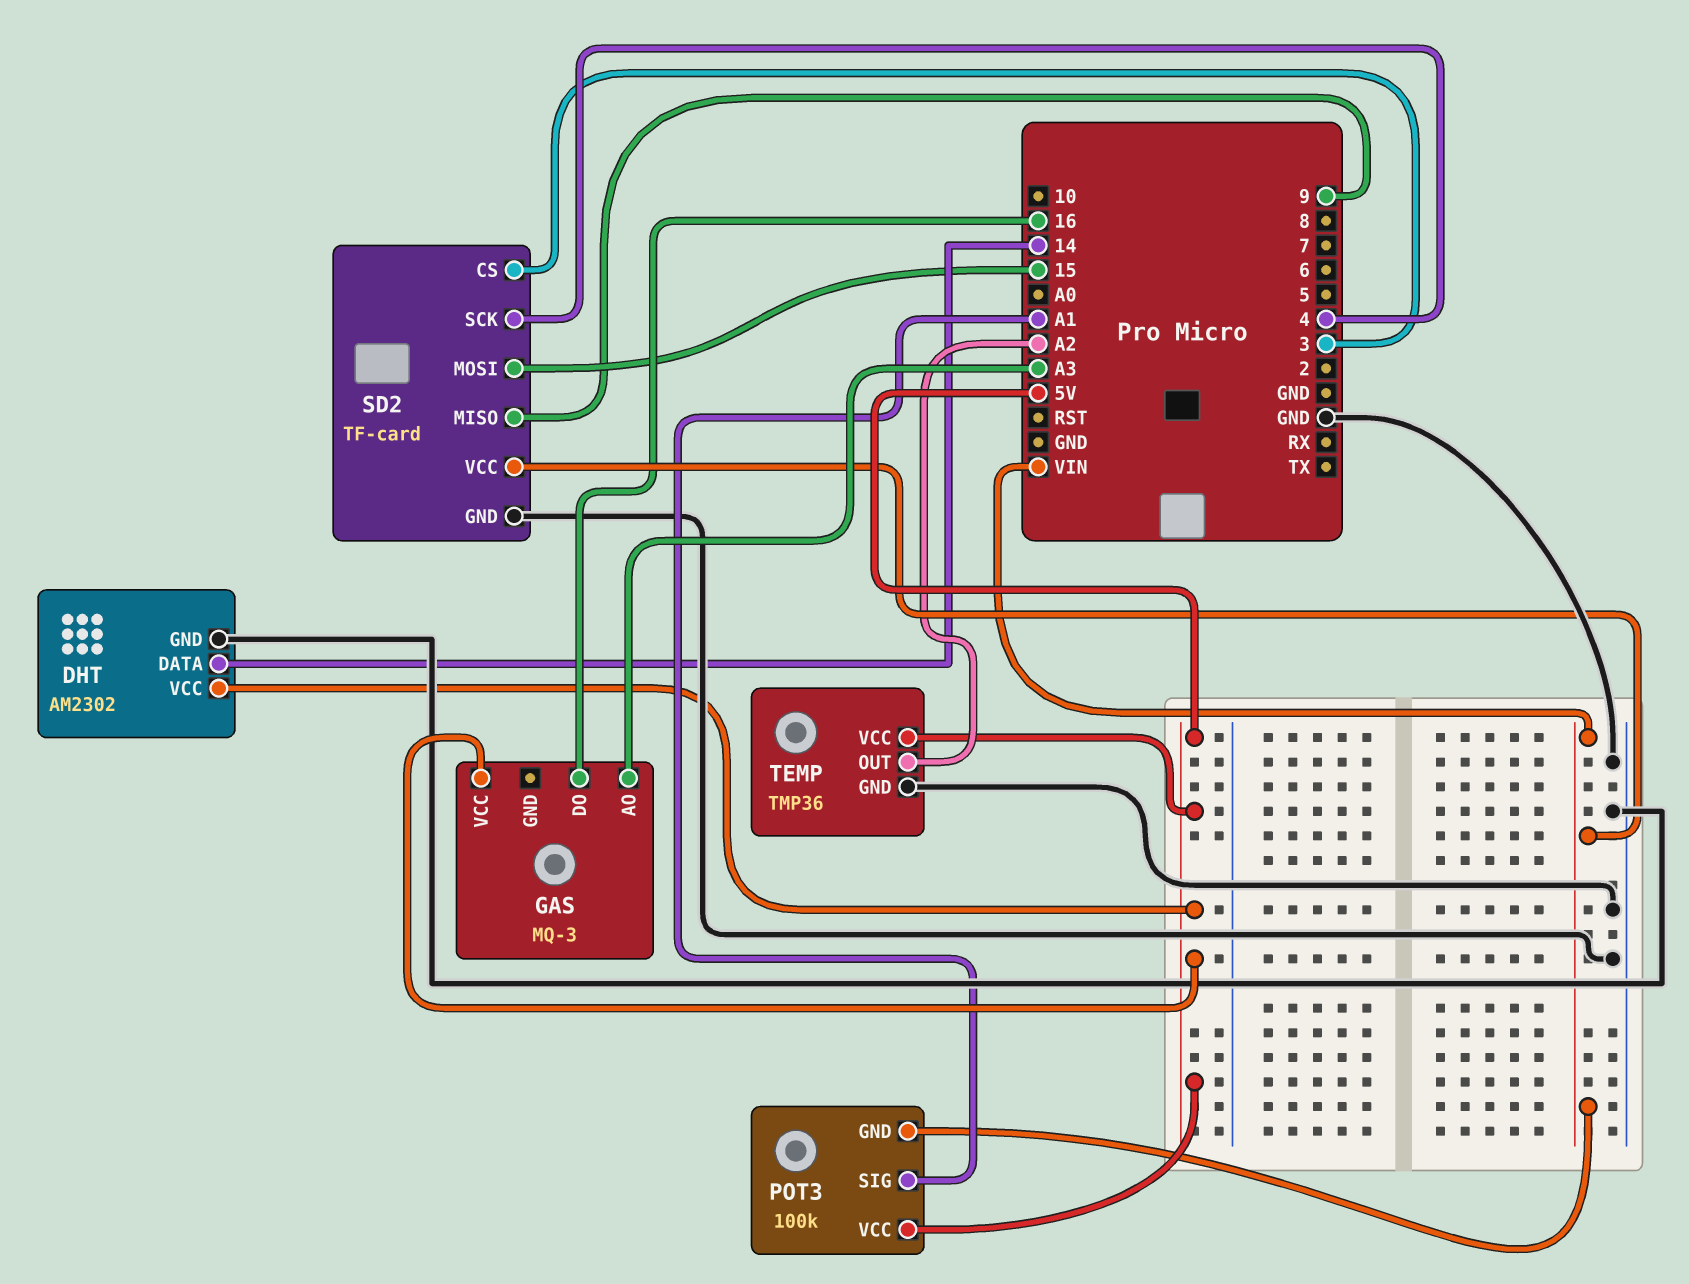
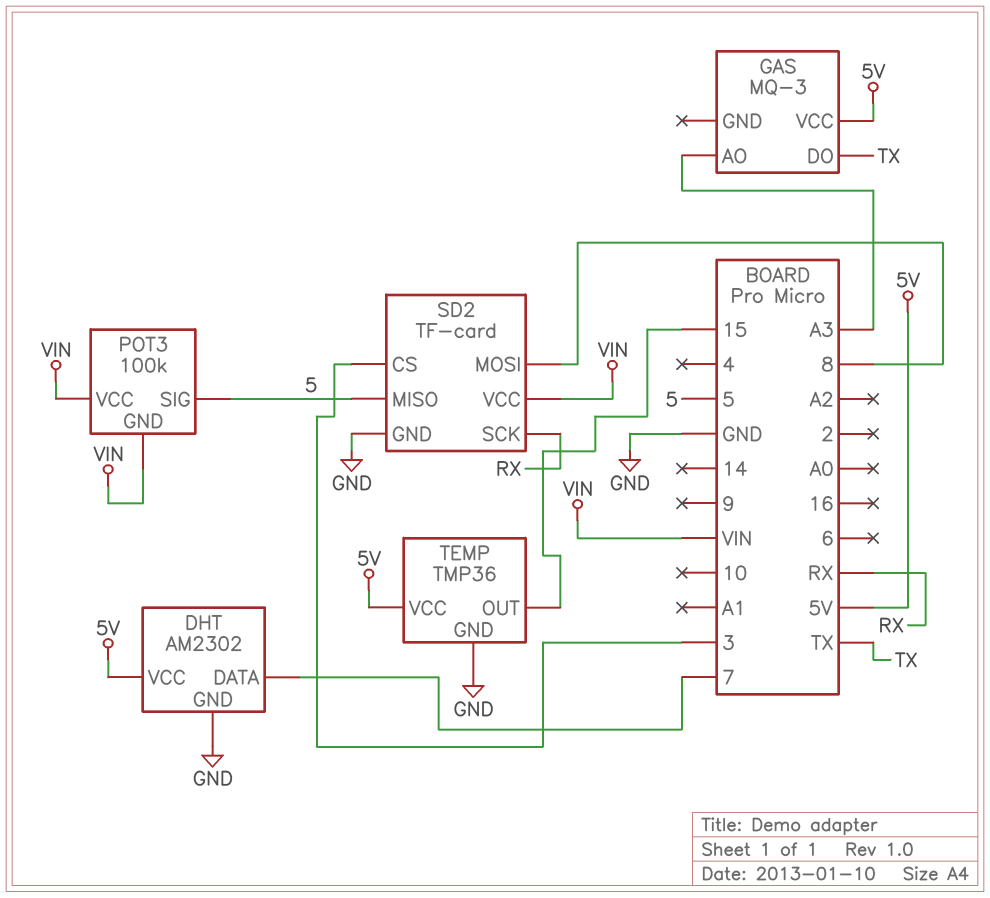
DHT pin DATA: 14 -> 7
GAS pin DO: 16 -> TX
POT3 pin SIG: A1 -> 5
POT3 pin VCC: 5V -> VIN
SD2 pin MISO: 9 -> 5
SD2 pin MOSI: 15 -> 8
SD2 pin SCK: 4 -> RX
TEMP pin OUT: A2 -> 15

